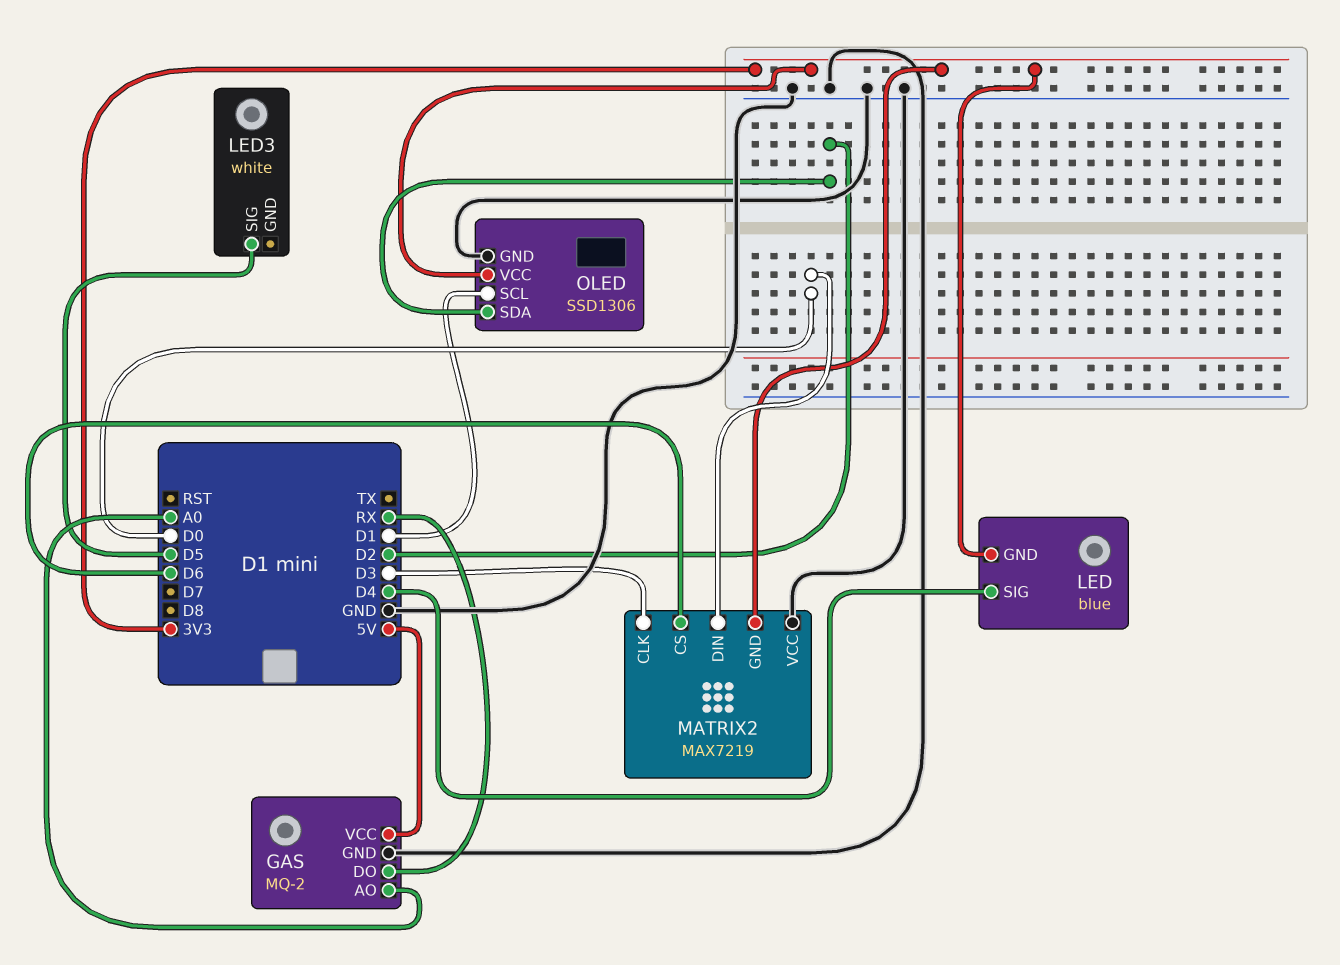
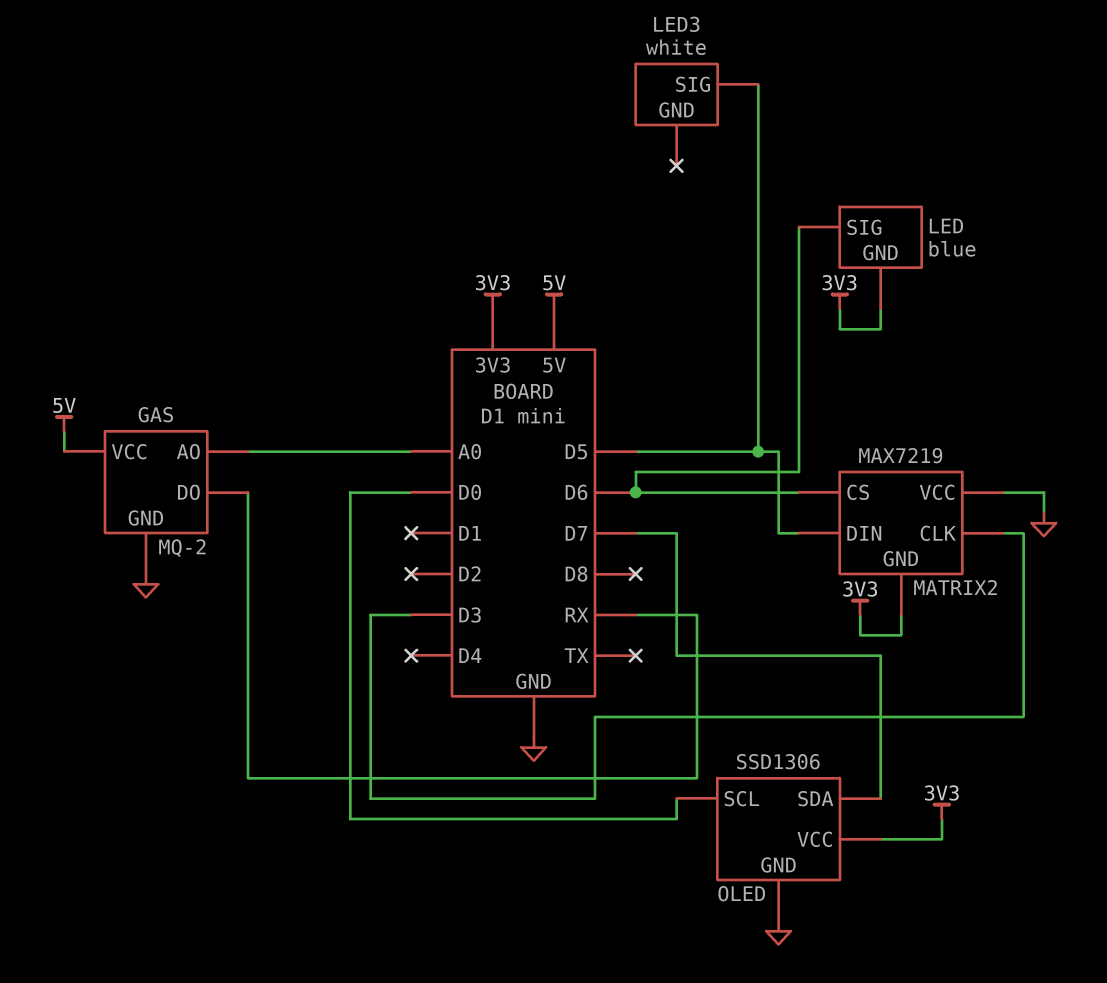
LED pin SIG: D4 -> D6
MATRIX2 pin DIN: D0 -> D5
OLED pin SCL: D1 -> D0
OLED pin SDA: D2 -> D7

